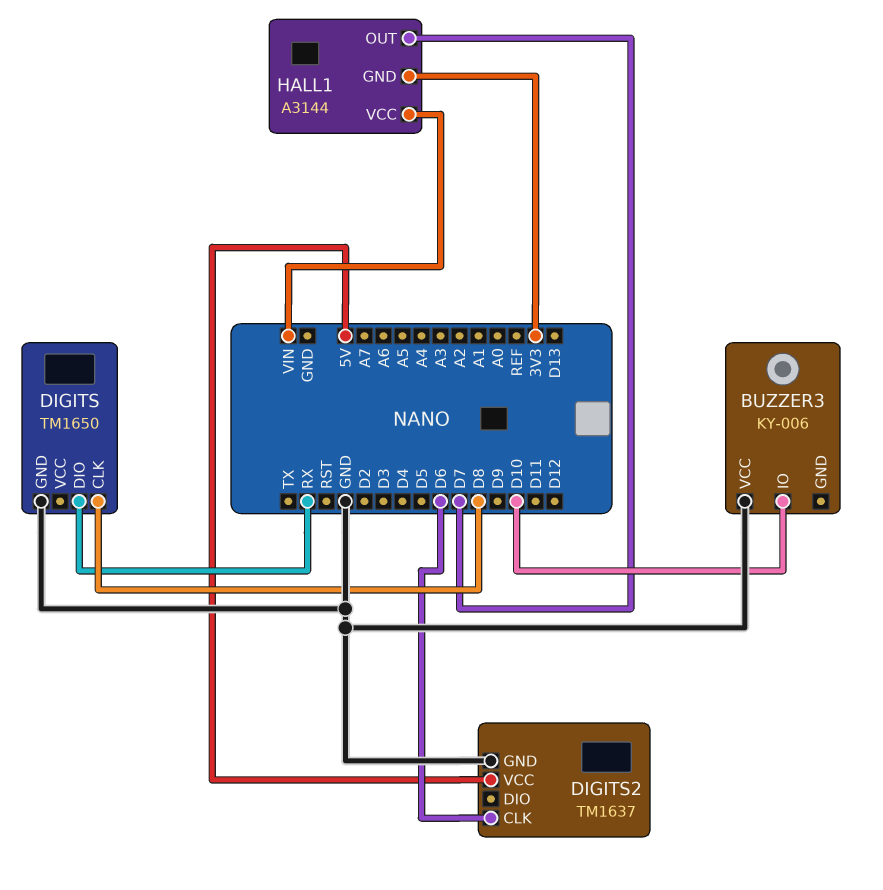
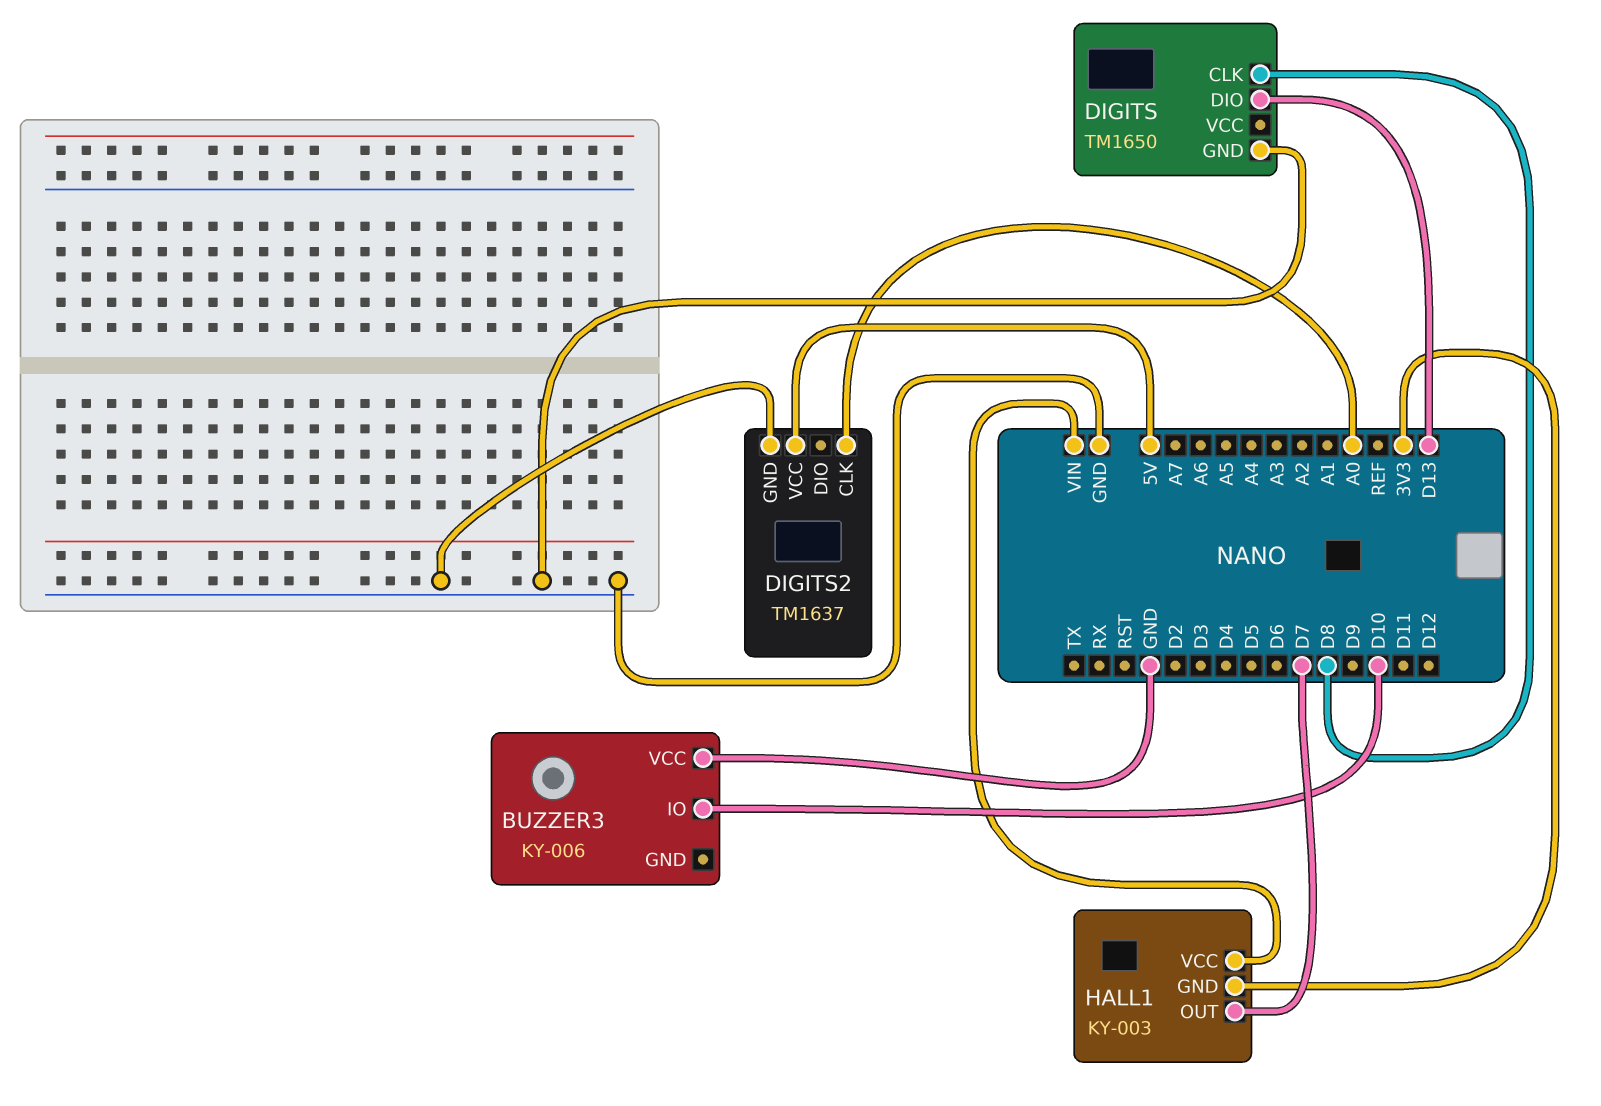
DIGITS pin DIO: RX -> D13
DIGITS2 pin CLK: D6 -> A0
HALL1: A3144 -> KY-003

